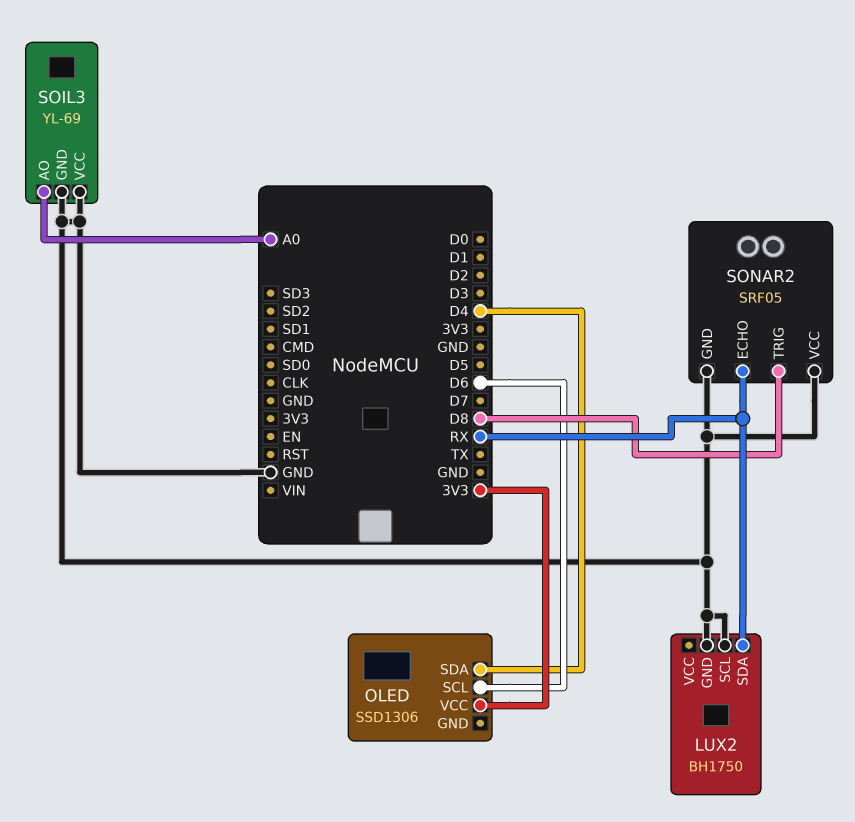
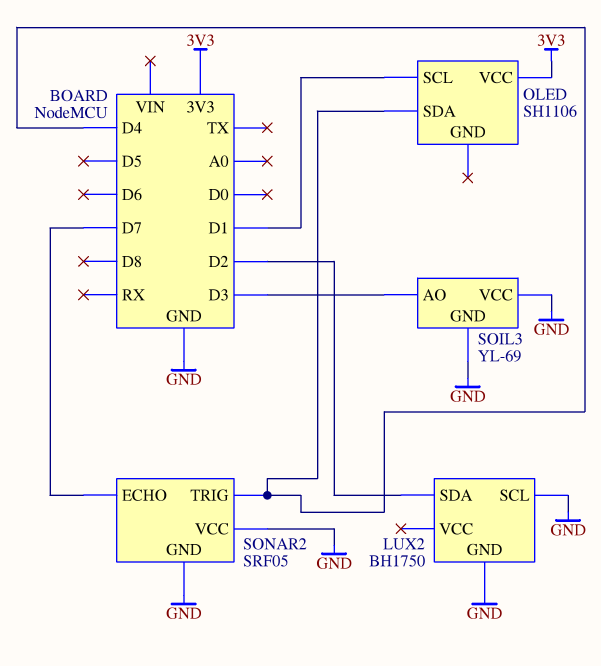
LUX2 pin SDA: RX -> D2
OLED: SSD1306 -> SH1106
OLED pin SCL: D6 -> D1
SOIL3 pin AO: A0 -> D3
SONAR2 pin ECHO: RX -> D7
SONAR2 pin TRIG: D8 -> D4

